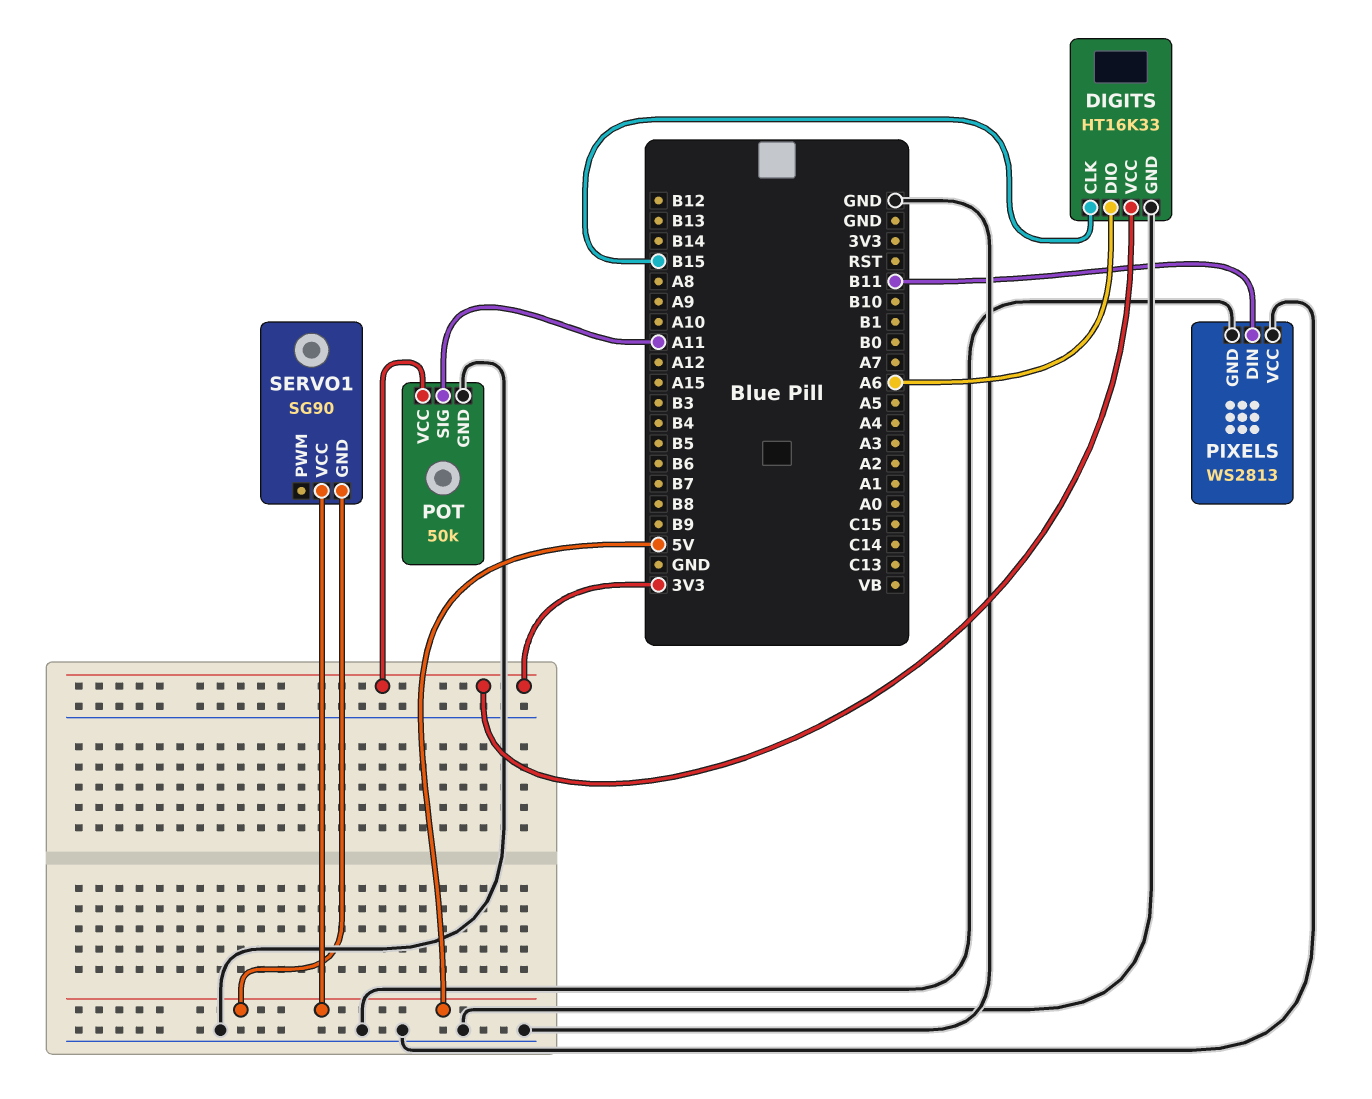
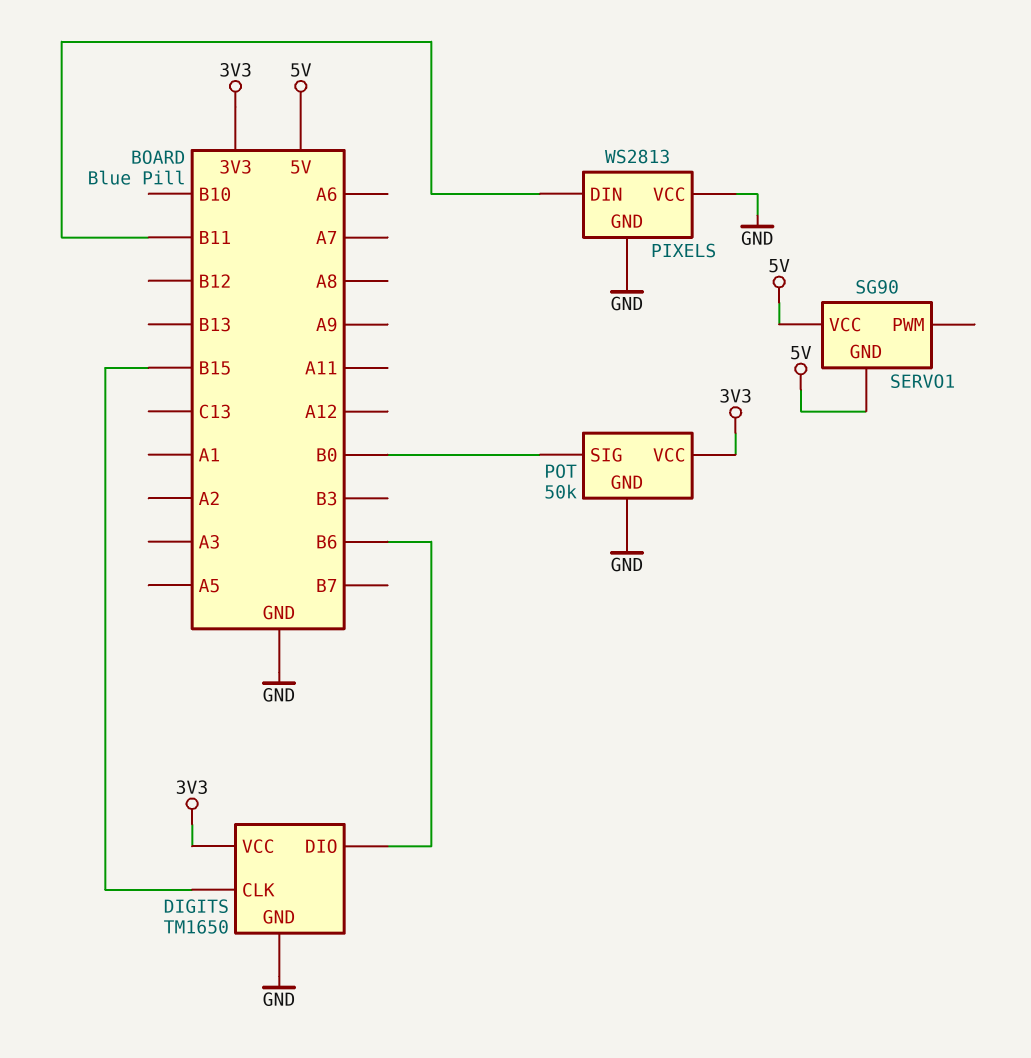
DIGITS: HT16K33 -> TM1650
DIGITS pin DIO: A6 -> B6
POT pin SIG: A11 -> B0

